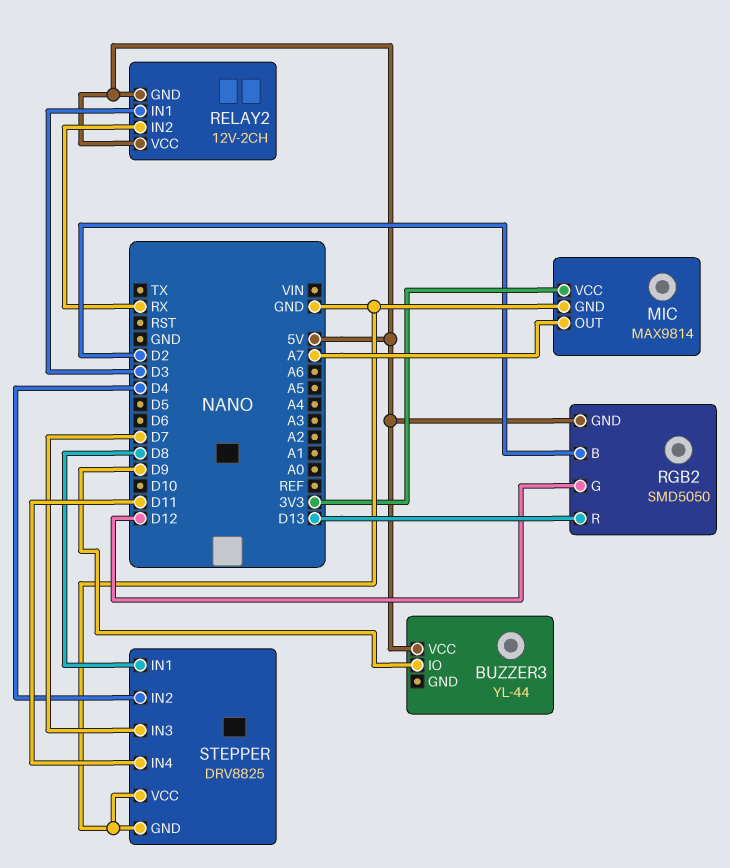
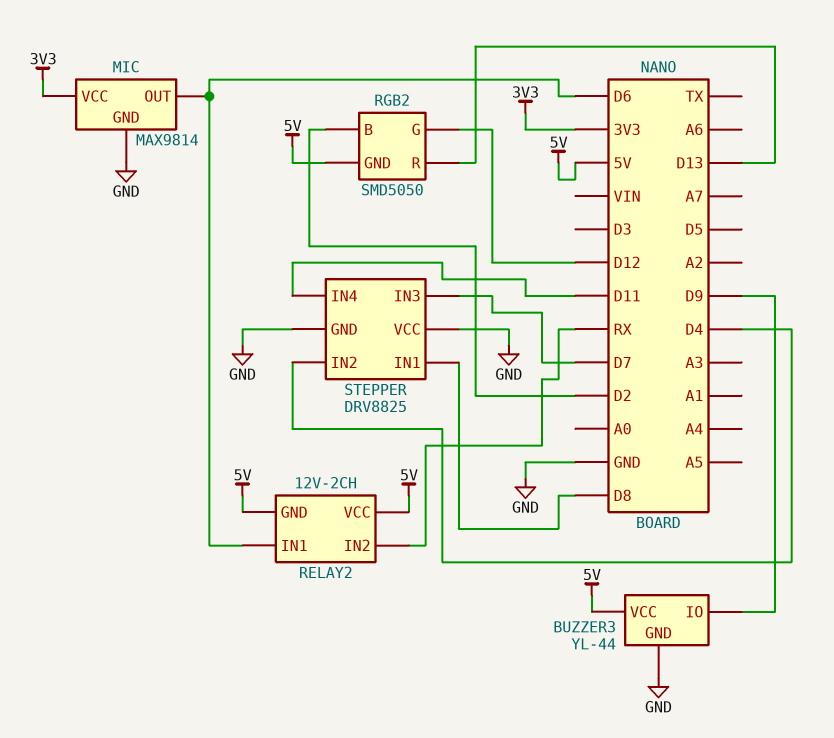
BUZZER3 pin GND: none -> GND
MIC pin OUT: A7 -> D6
RELAY2 pin IN1: D3 -> D6

